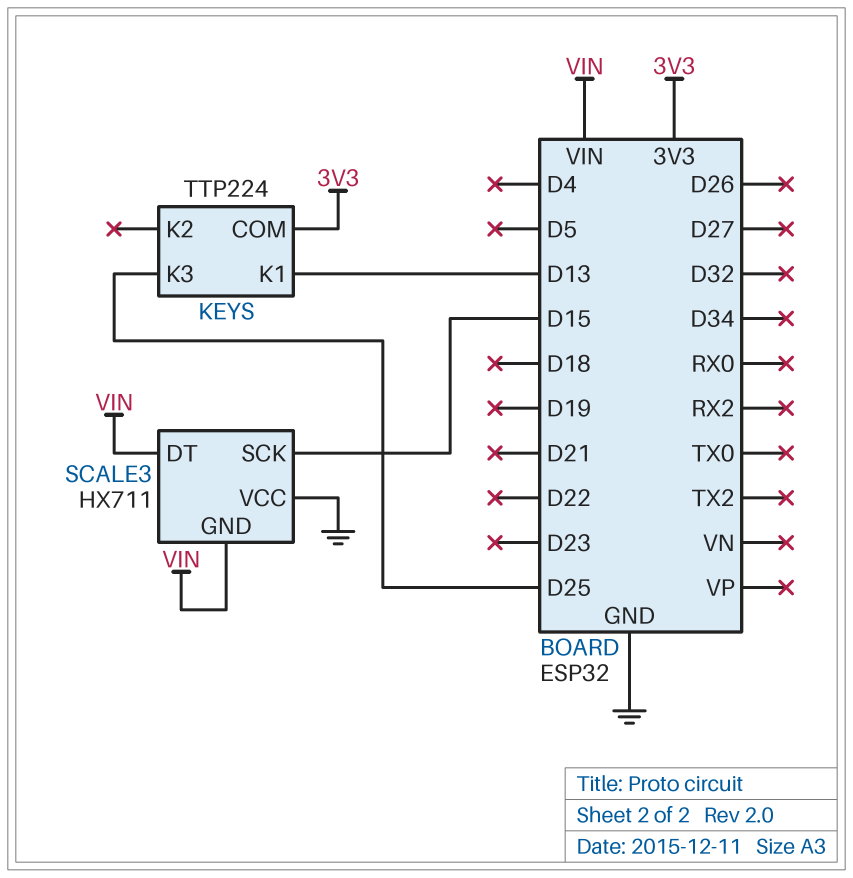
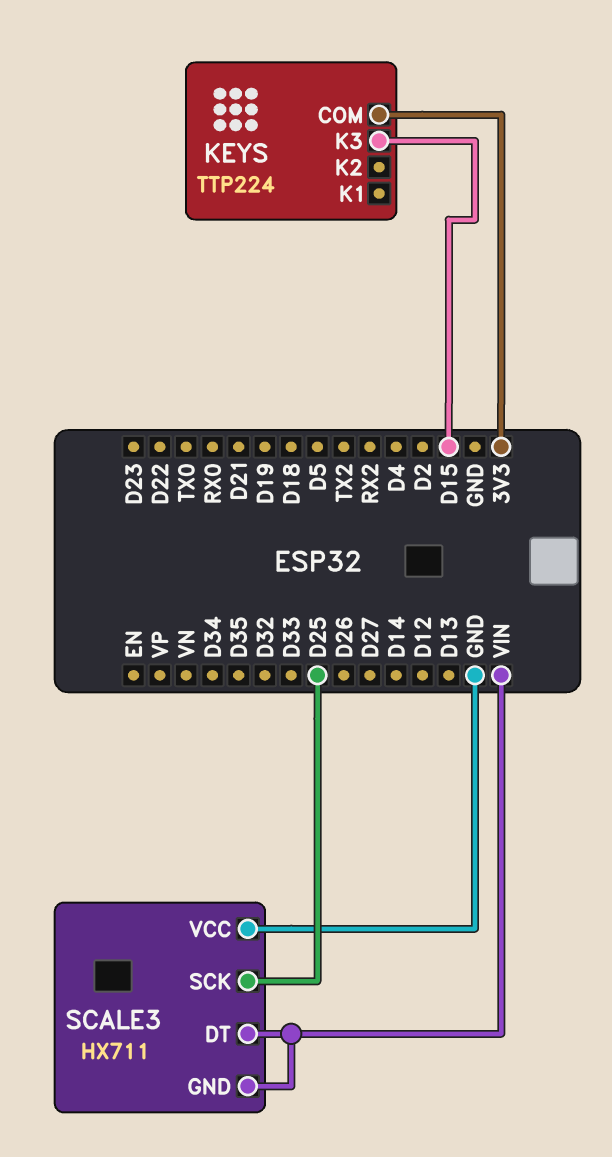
KEYS pin K1: D13 -> none
KEYS pin K3: D25 -> D15
SCALE3 pin SCK: D15 -> D25

